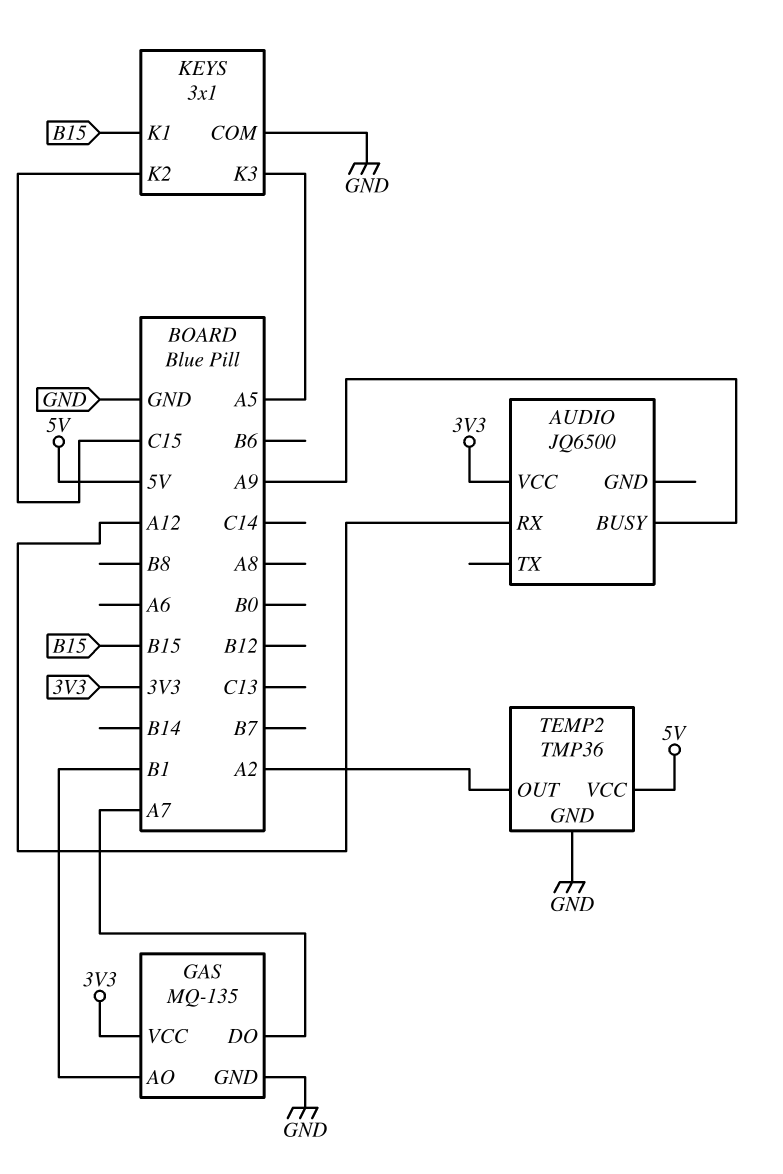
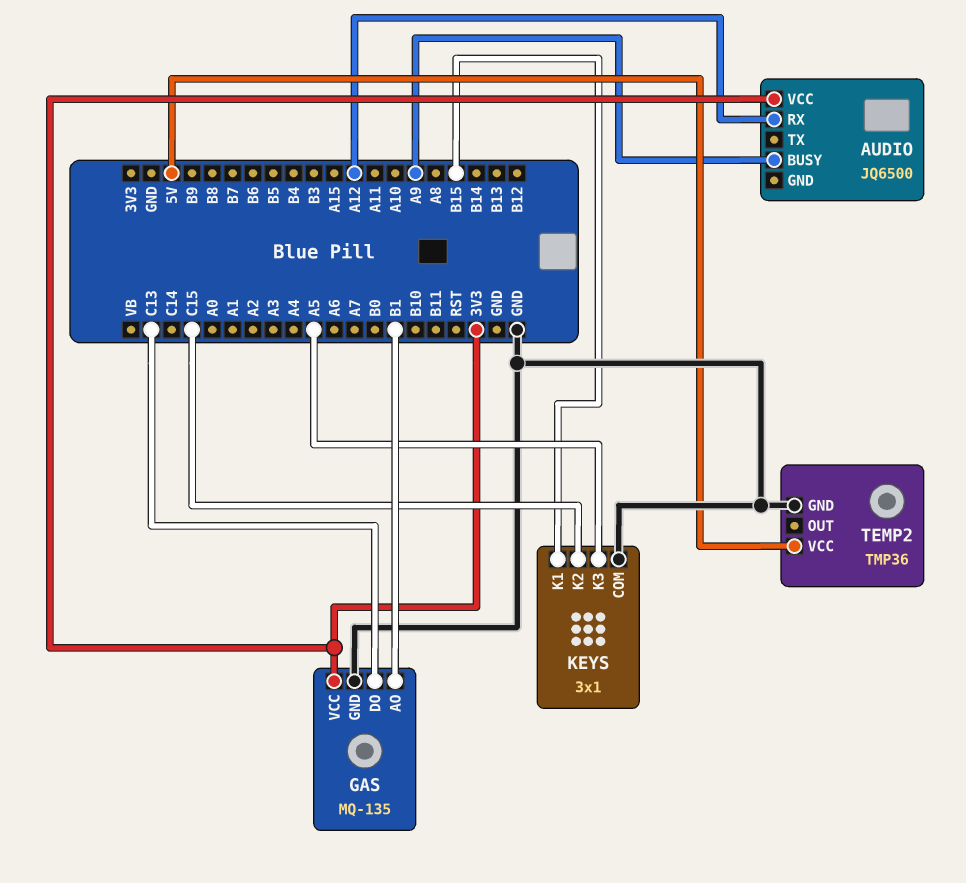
GAS pin DO: A7 -> C13
TEMP2 pin OUT: A2 -> none

